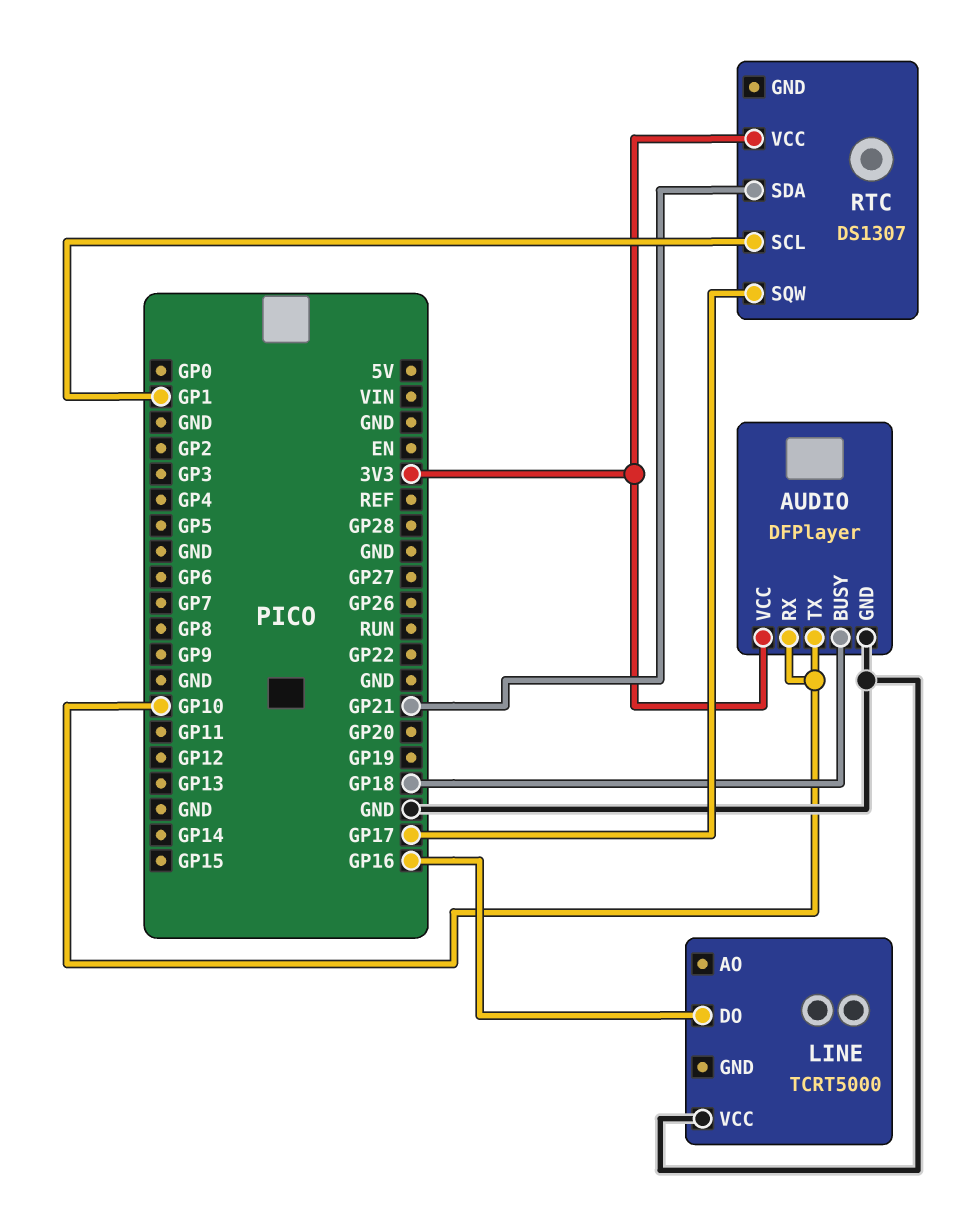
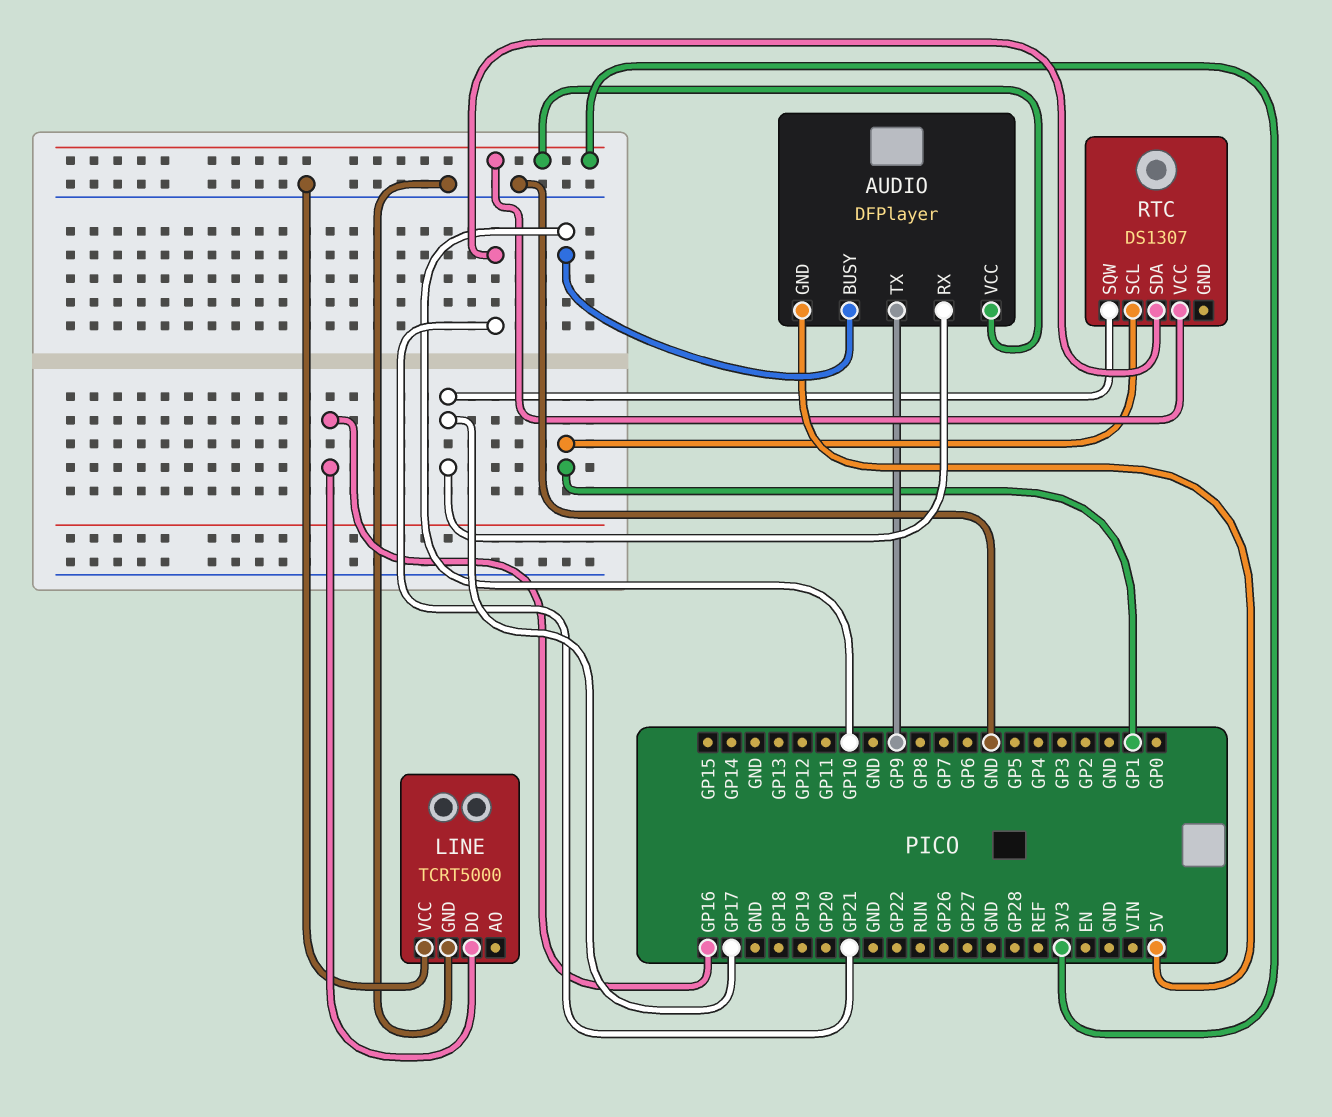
AUDIO pin BUSY: GP18 -> GP10
AUDIO pin GND: GND -> 5V
AUDIO pin RX: GP10 -> GP17
AUDIO pin TX: GP10 -> GP9
LINE pin GND: none -> GND

